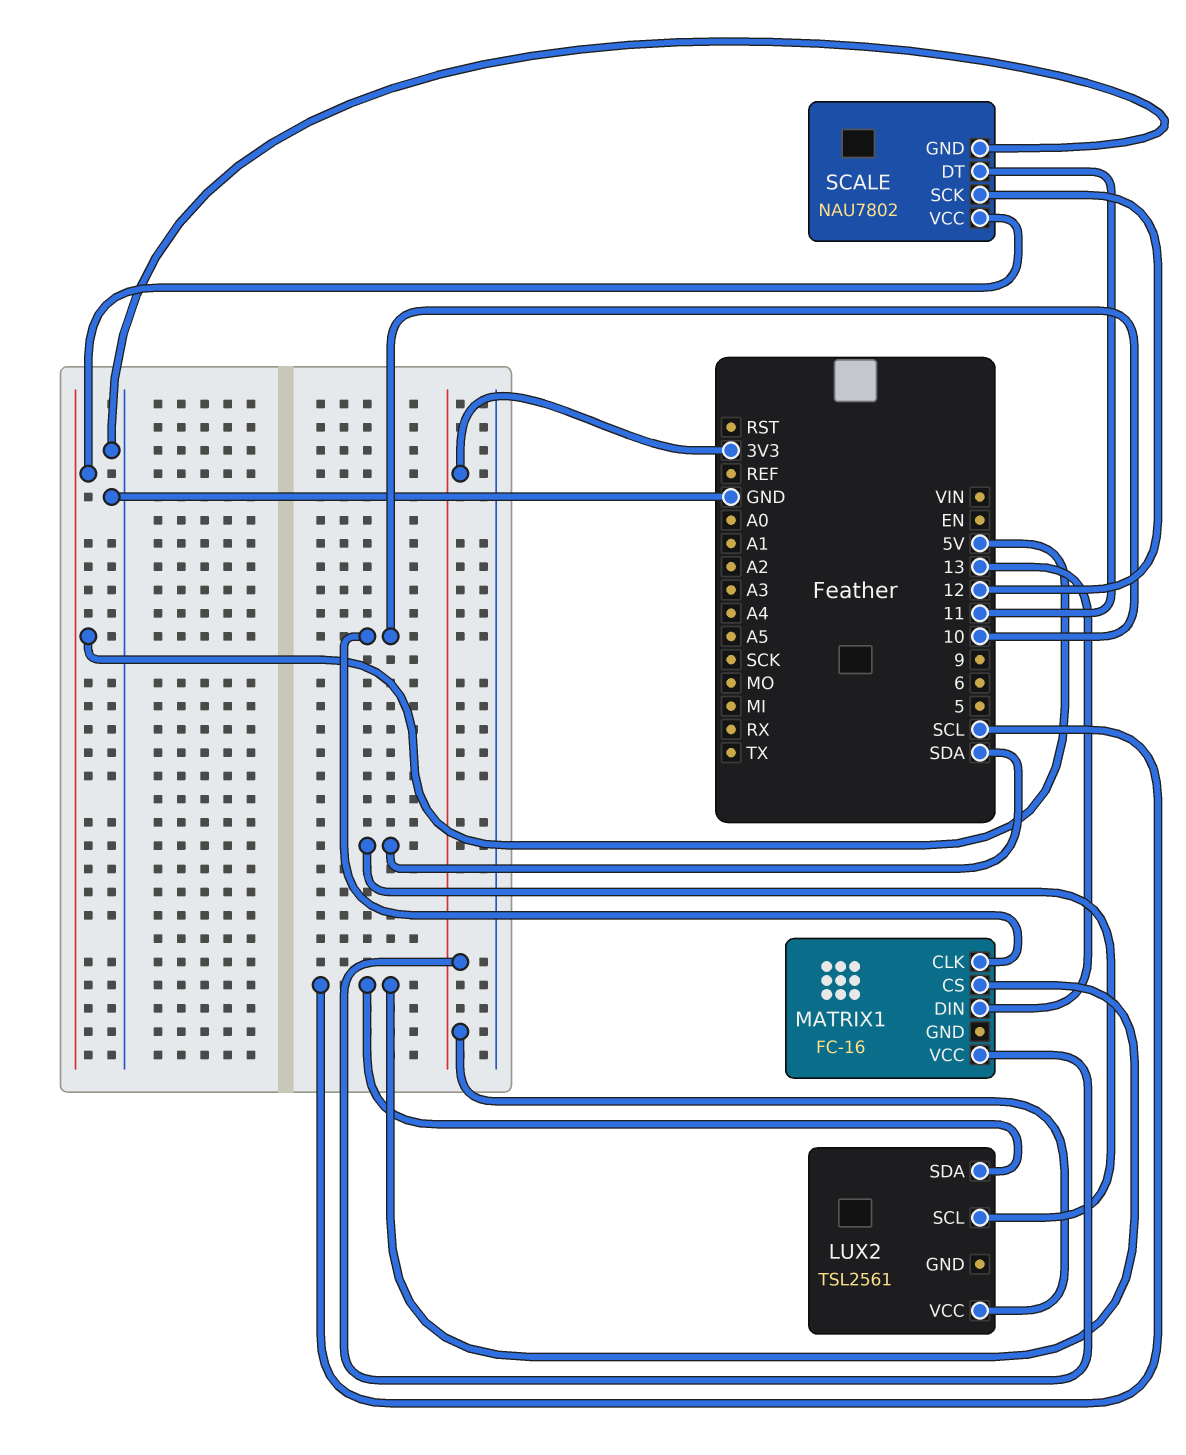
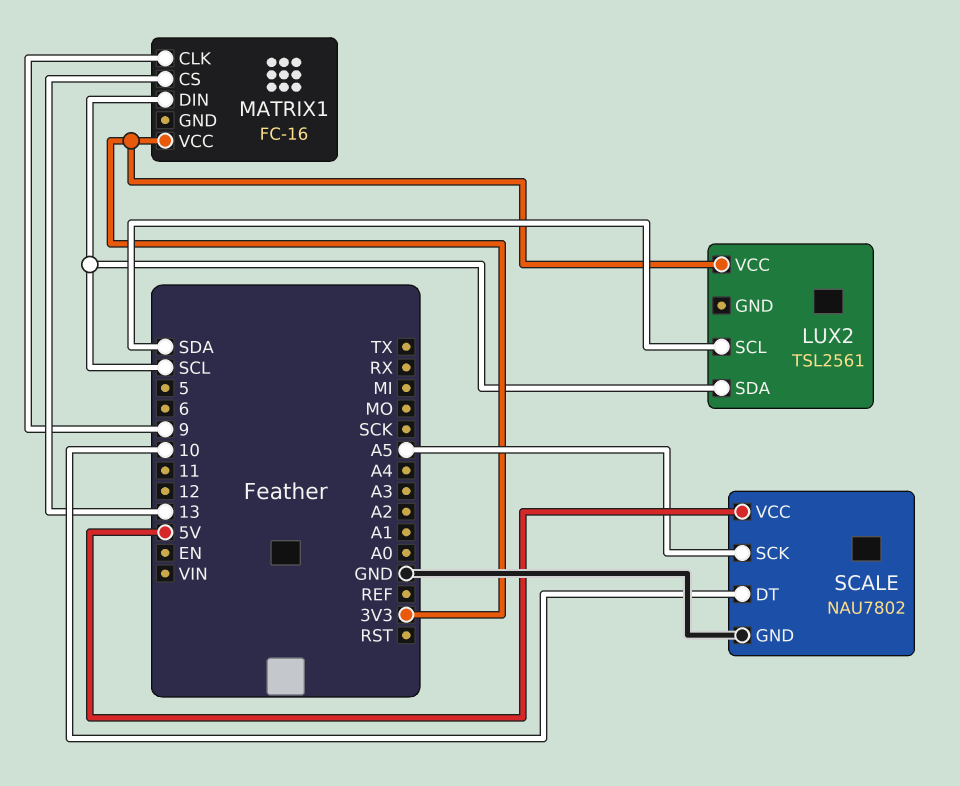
MATRIX1 pin CLK: 10 -> 9
MATRIX1 pin CS: SCL -> 13
MATRIX1 pin DIN: 13 -> SCL
SCALE pin DT: 11 -> 10
SCALE pin SCK: 12 -> A5

